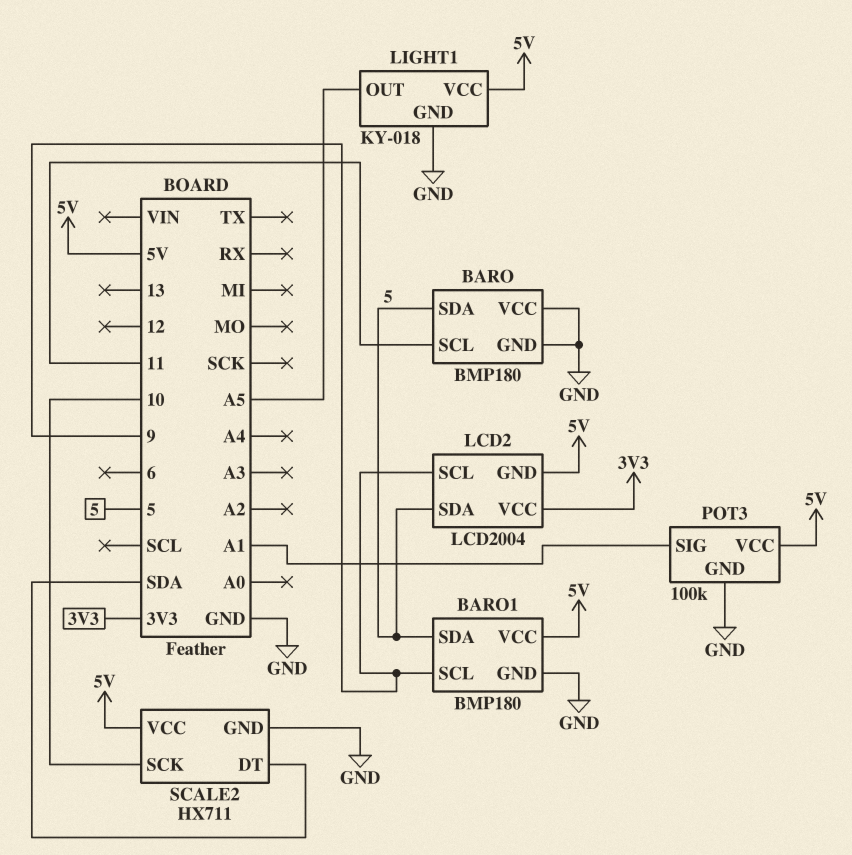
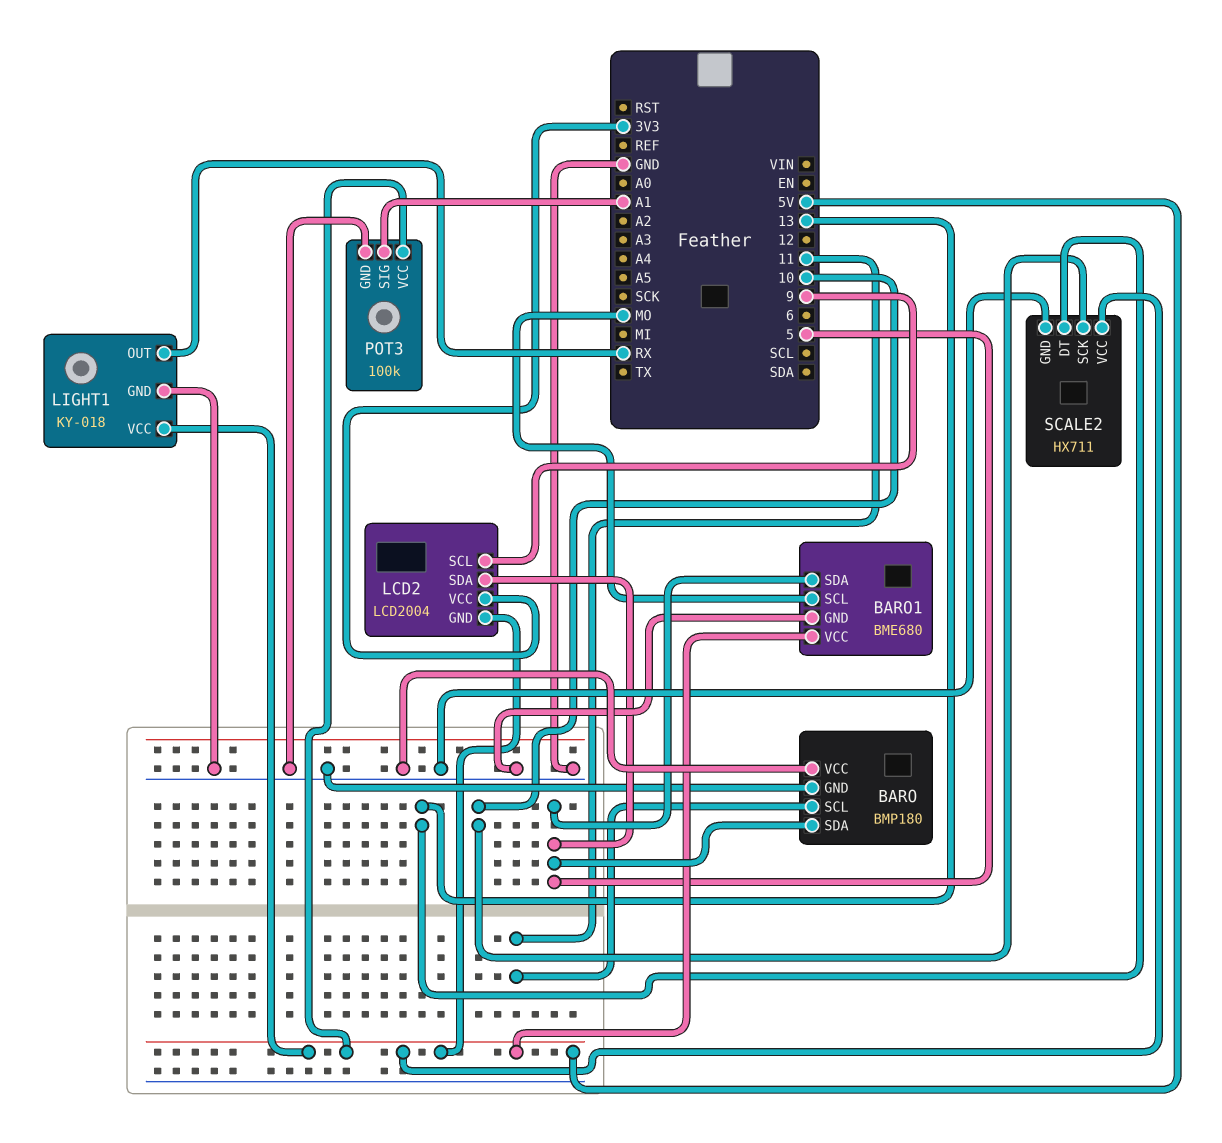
BARO1: BMP180 -> BME680
BARO1 pin SCL: 9 -> MO
LIGHT1 pin OUT: A5 -> RX
SCALE2 pin DT: SDA -> 13

